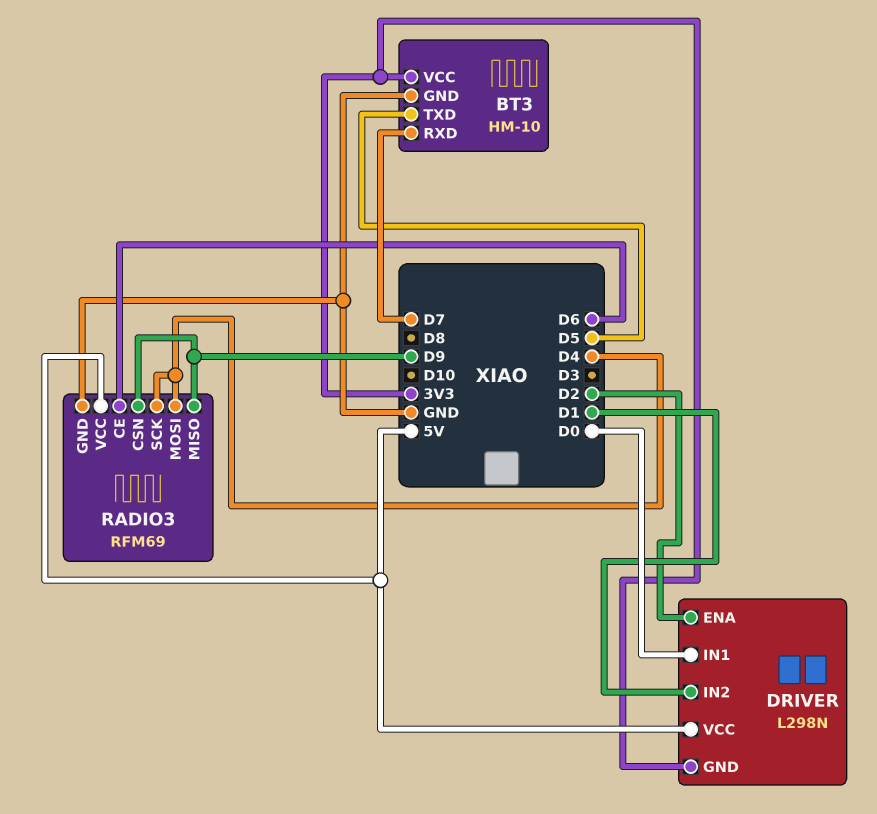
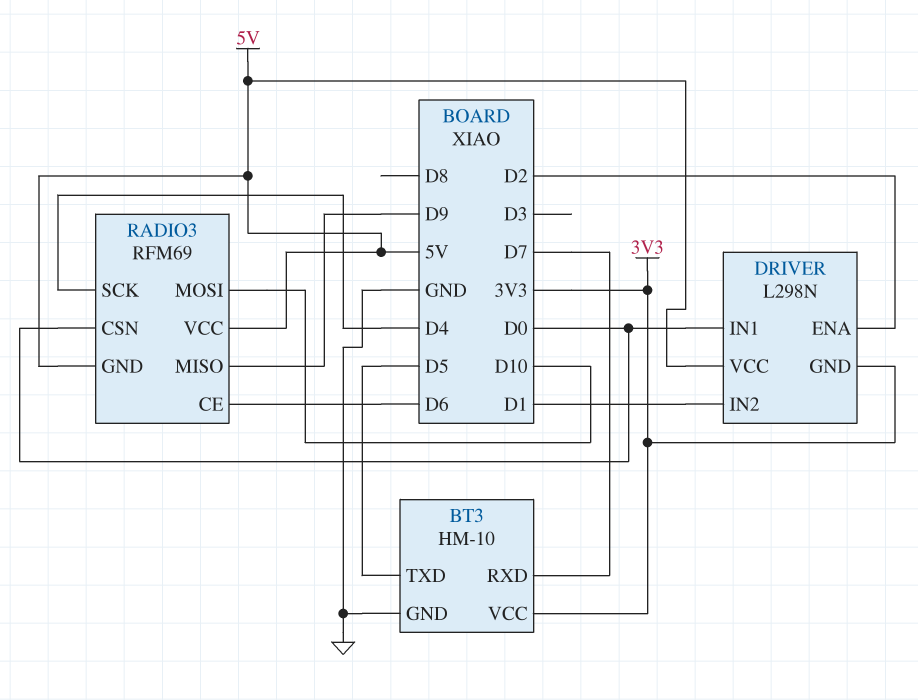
RADIO3 pin CSN: D9 -> D0
RADIO3 pin GND: GND -> 5V
RADIO3 pin MOSI: D4 -> D10

